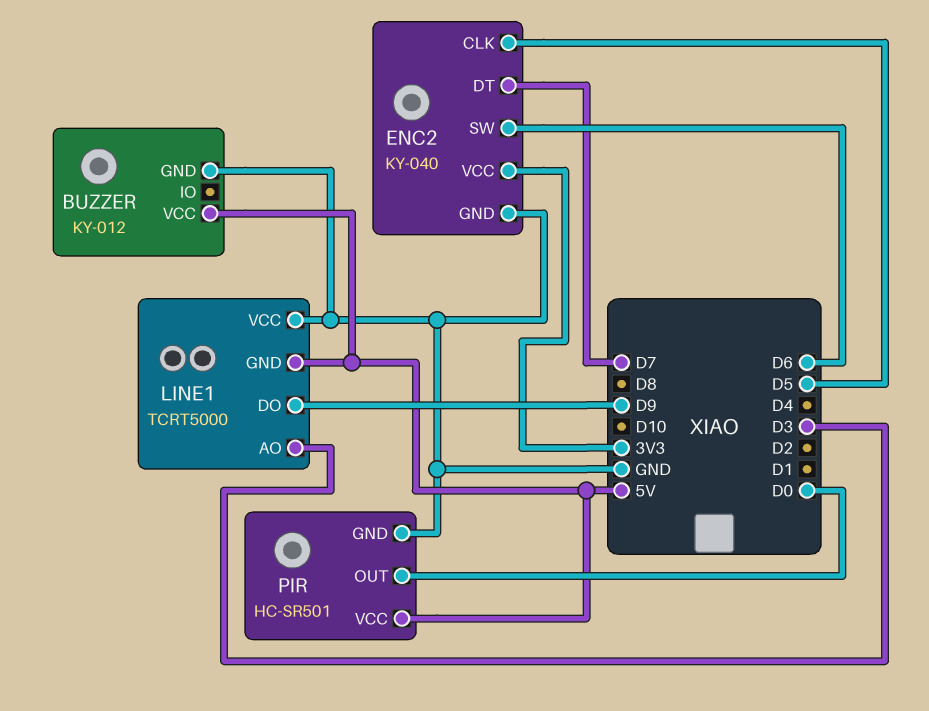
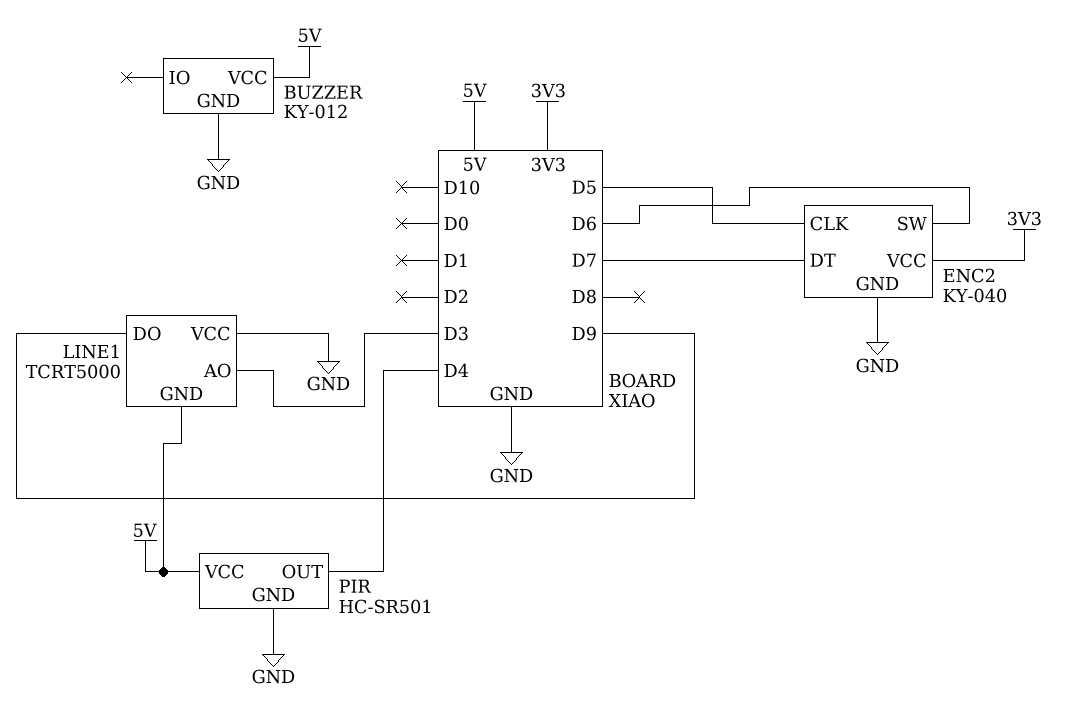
PIR pin OUT: D0 -> D4

